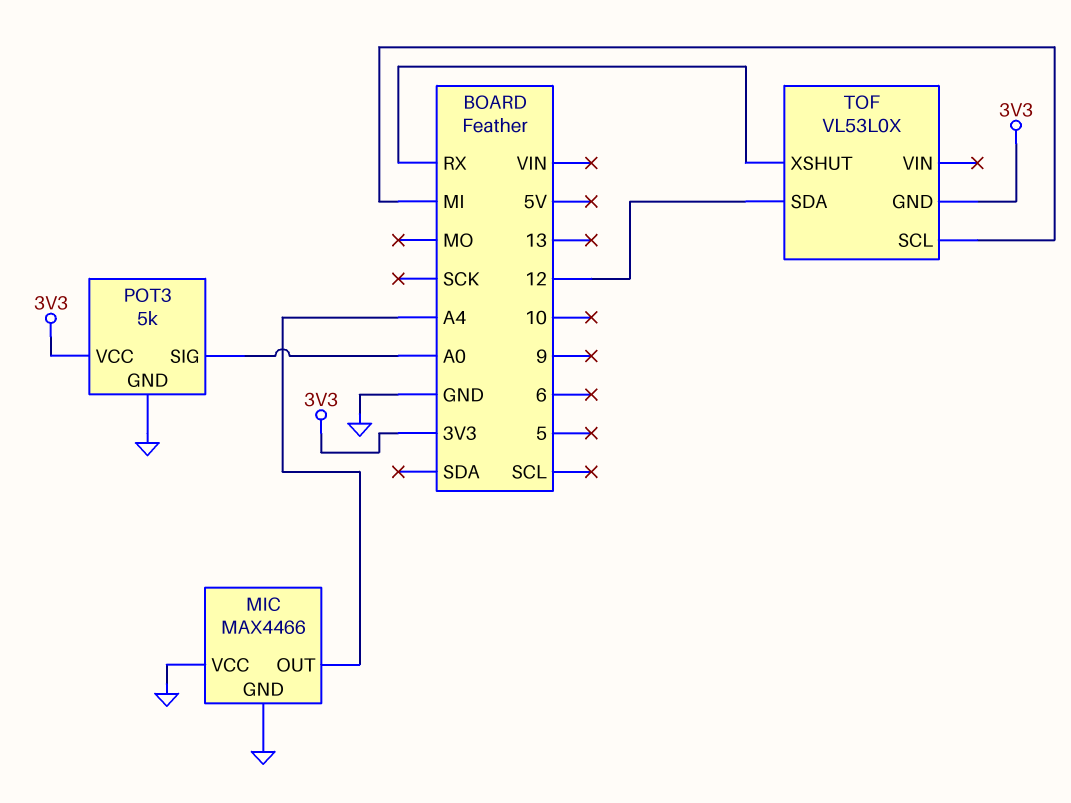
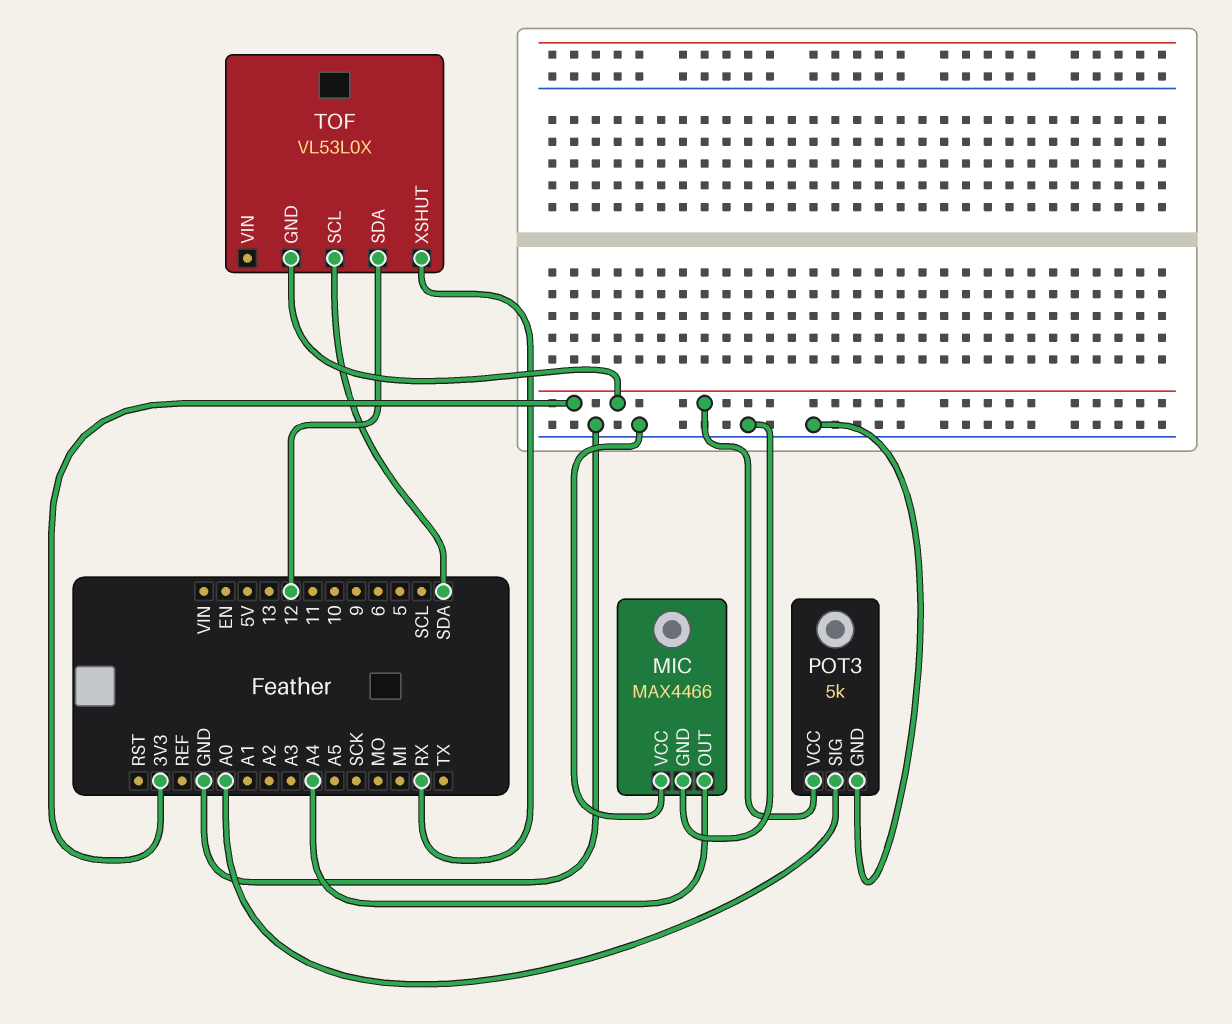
TOF pin SCL: MI -> SDA

